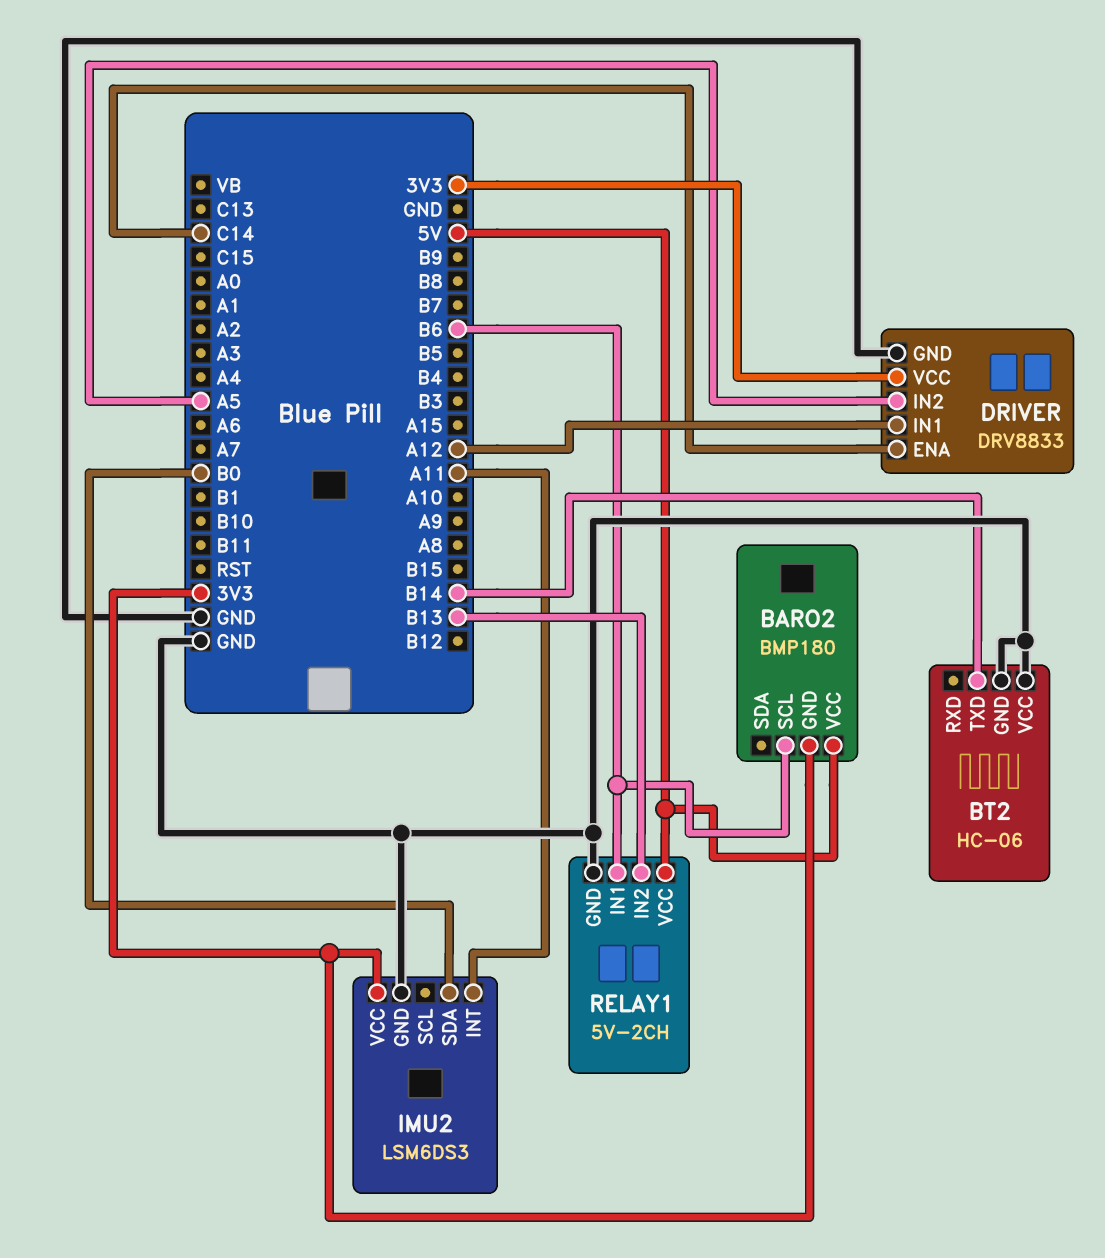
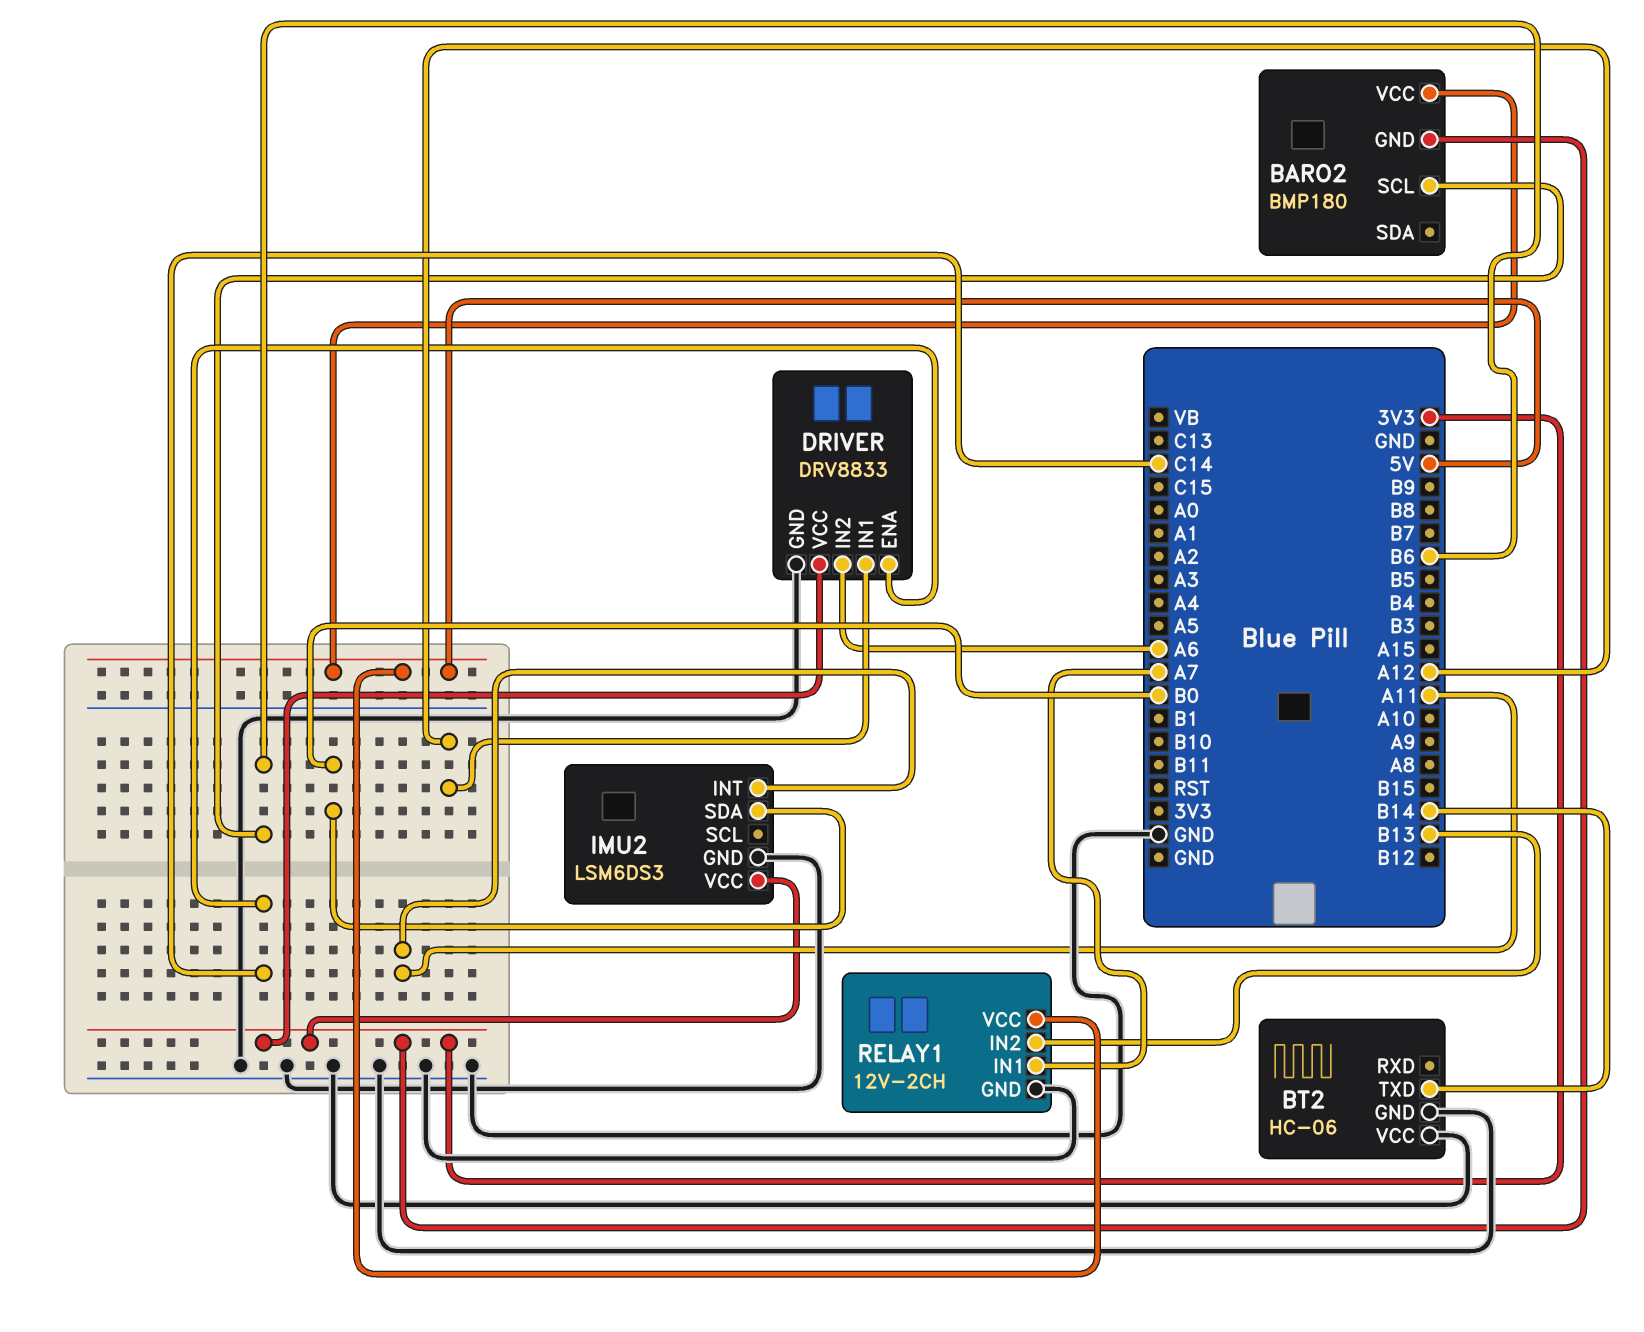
DRIVER pin IN2: A5 -> A6
RELAY1: 5V-2CH -> 12V-2CH
RELAY1 pin IN1: B6 -> A7

